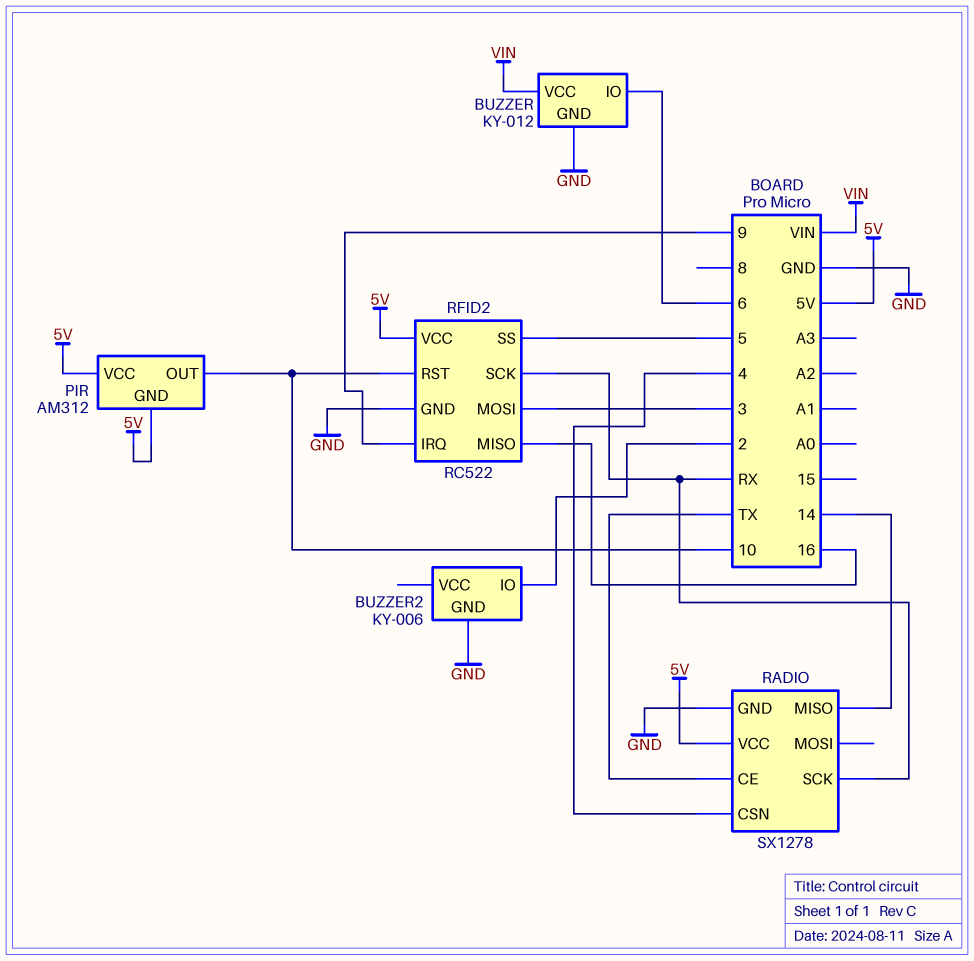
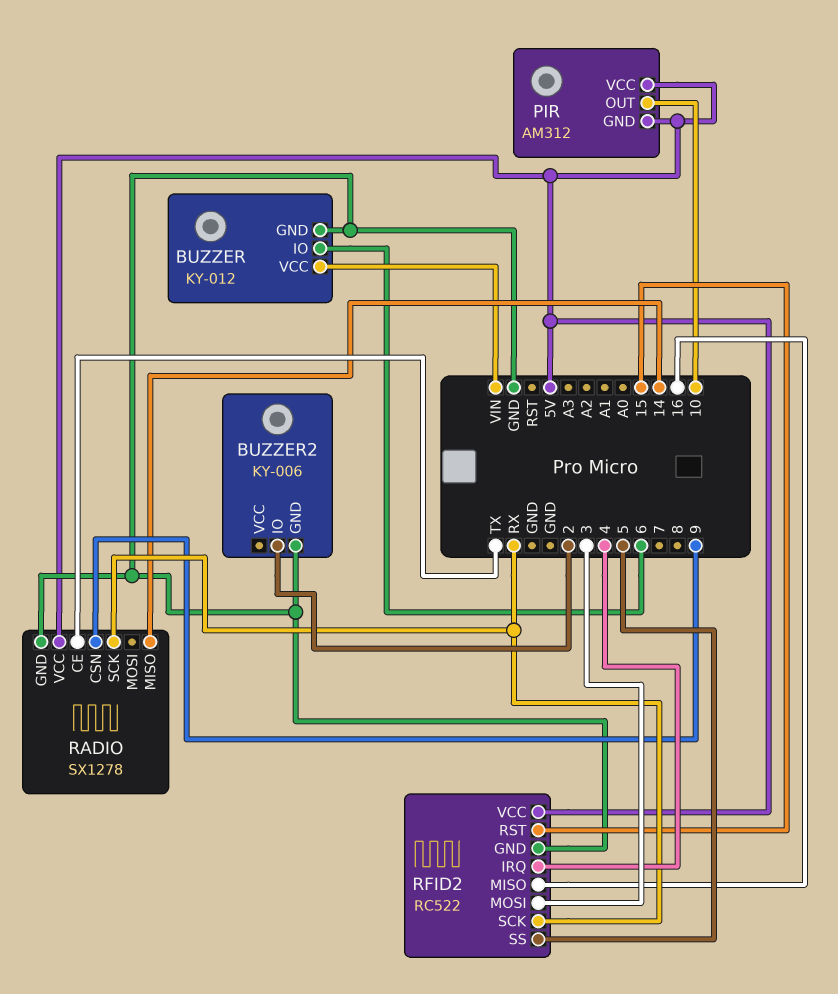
RADIO pin CSN: 4 -> 9
RFID2 pin IRQ: 9 -> 4
RFID2 pin RST: 10 -> 15

